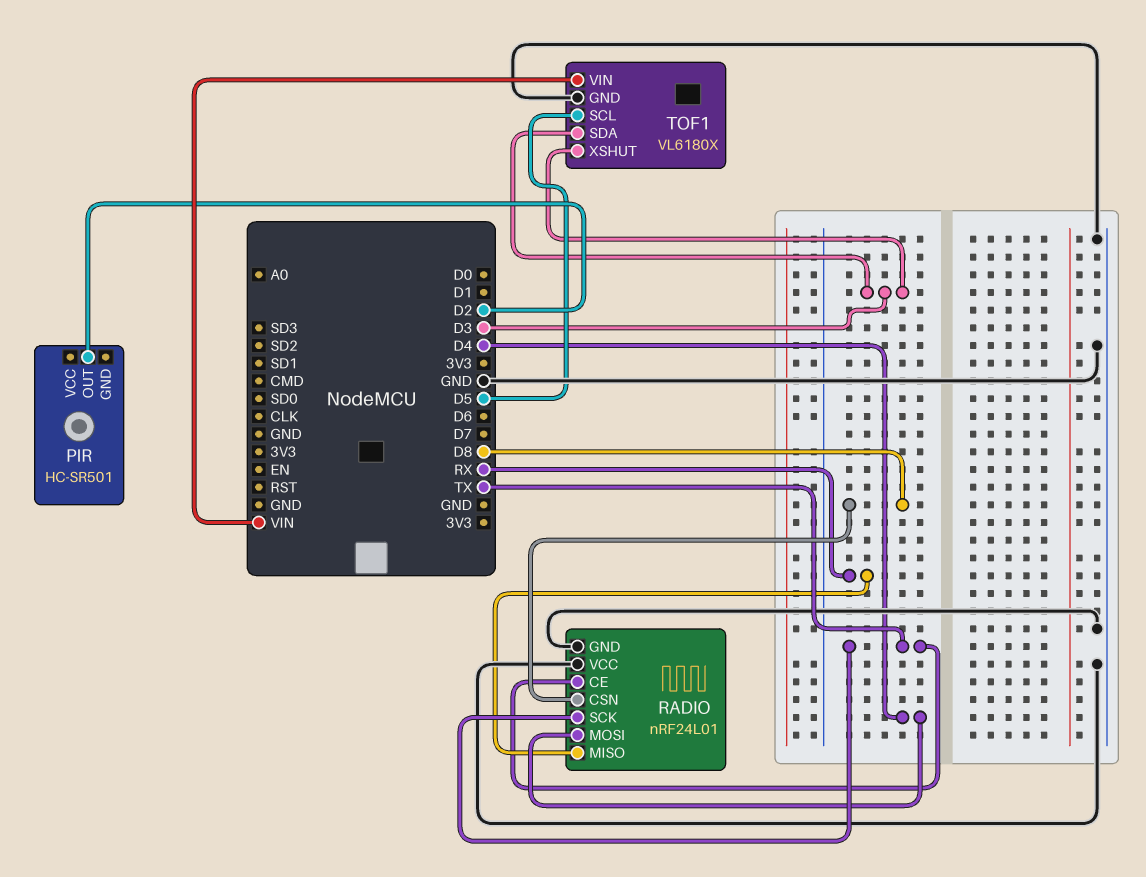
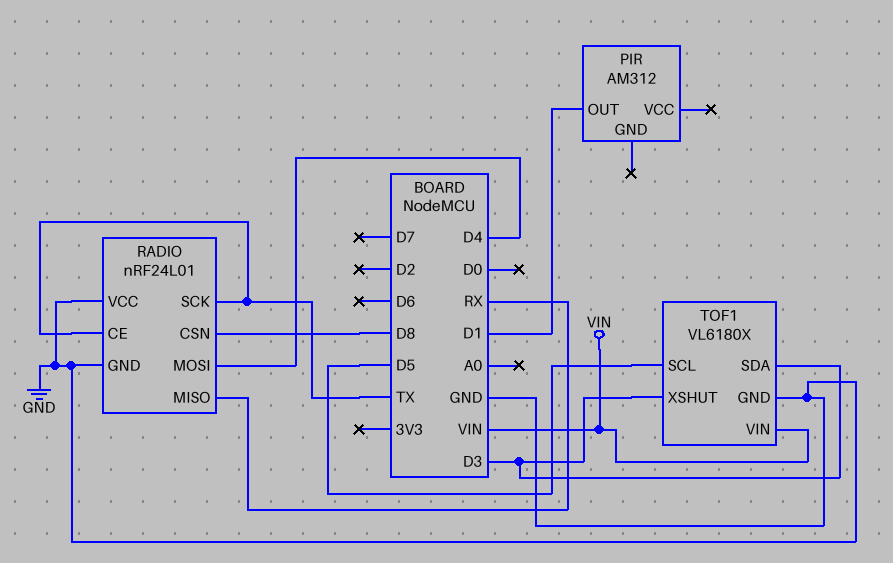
PIR: HC-SR501 -> AM312
PIR pin OUT: D2 -> D1

